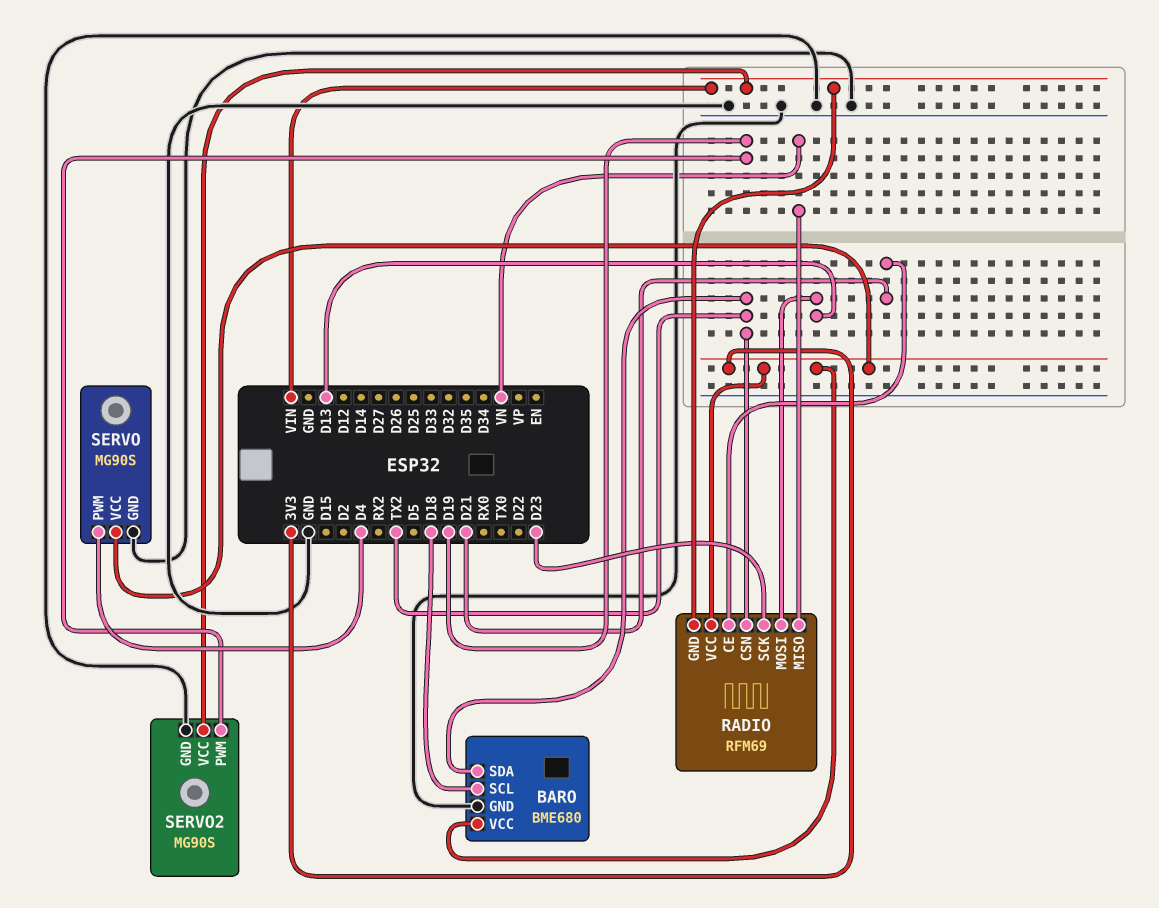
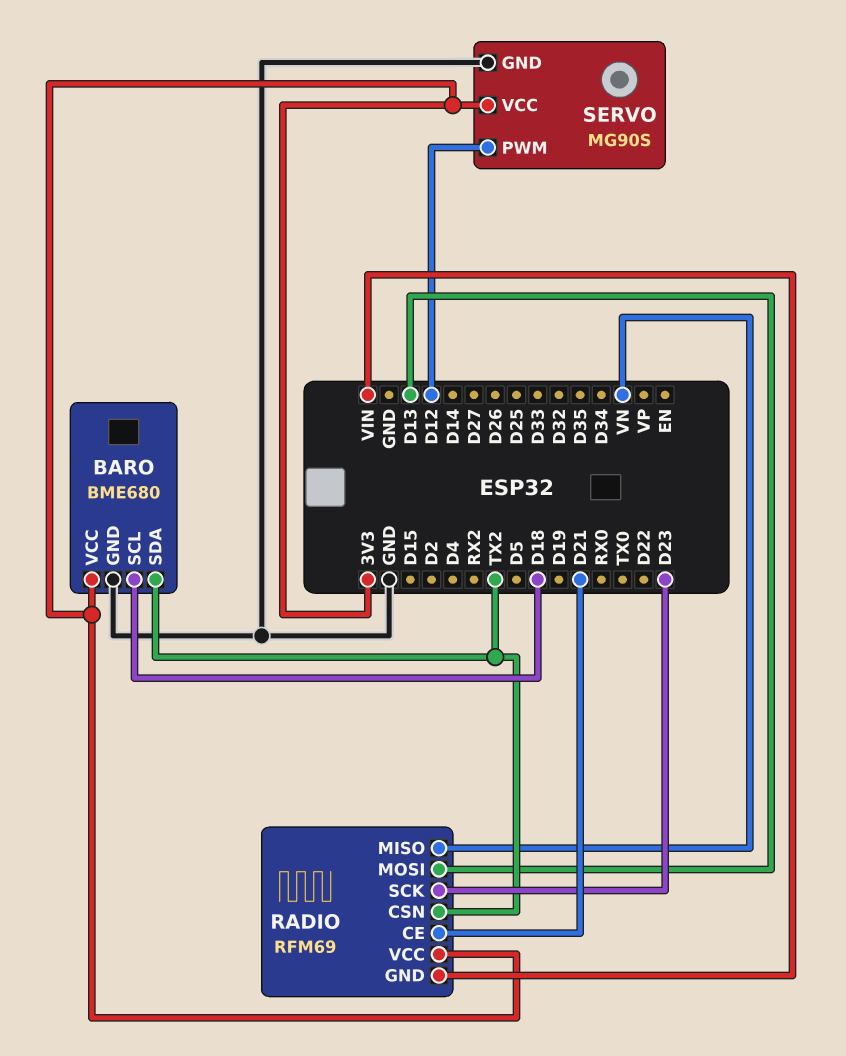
SERVO pin PWM: D4 -> D12
SERVO2: MG90S -> none
SERVO2 pin GND: GND -> none
SERVO2 pin PWM: D19 -> none
SERVO2 pin VCC: VIN -> none

